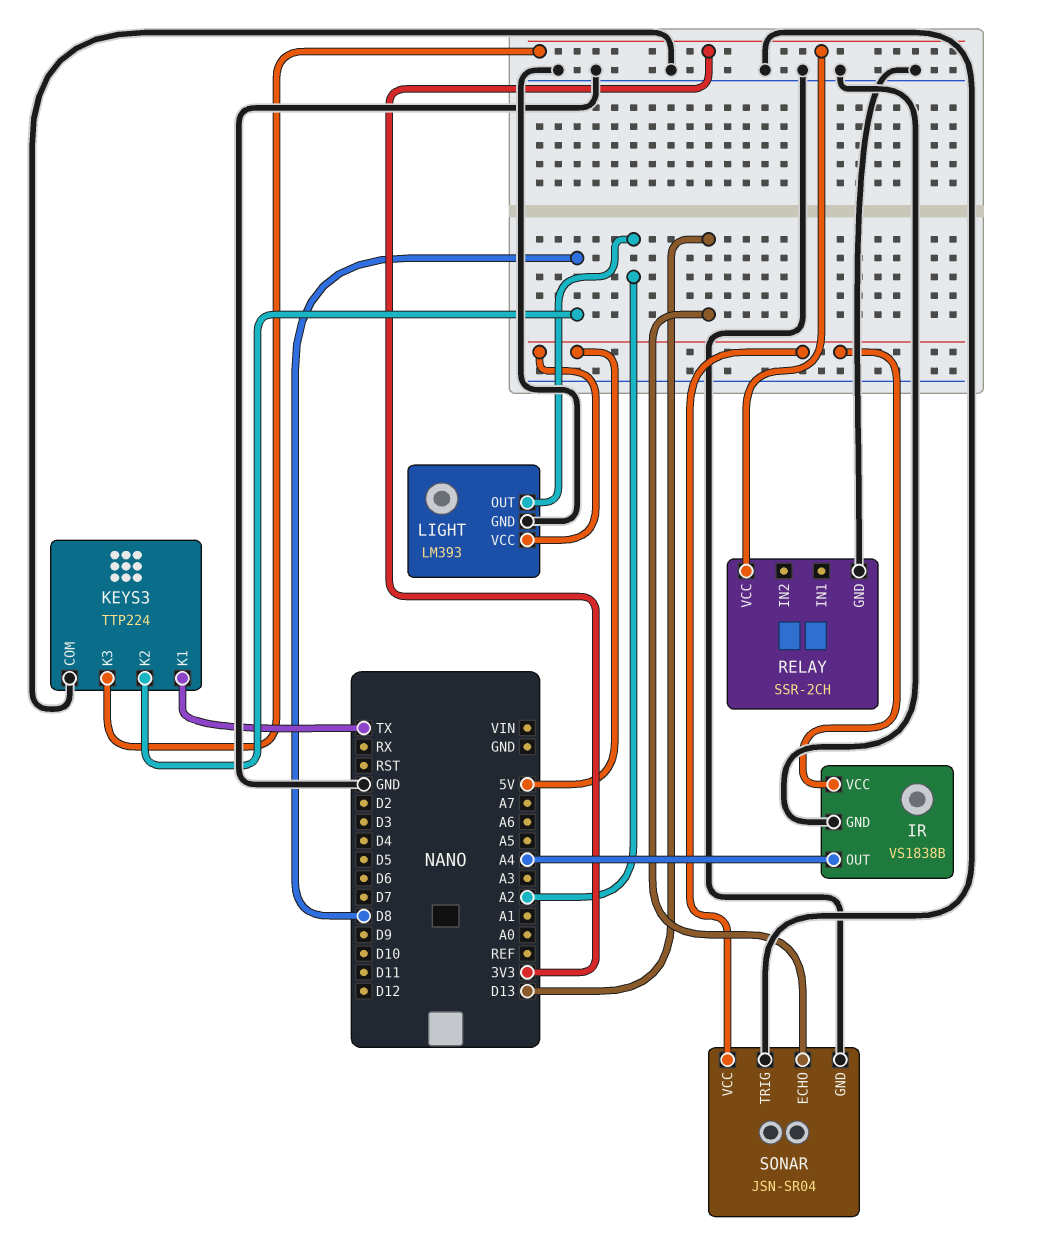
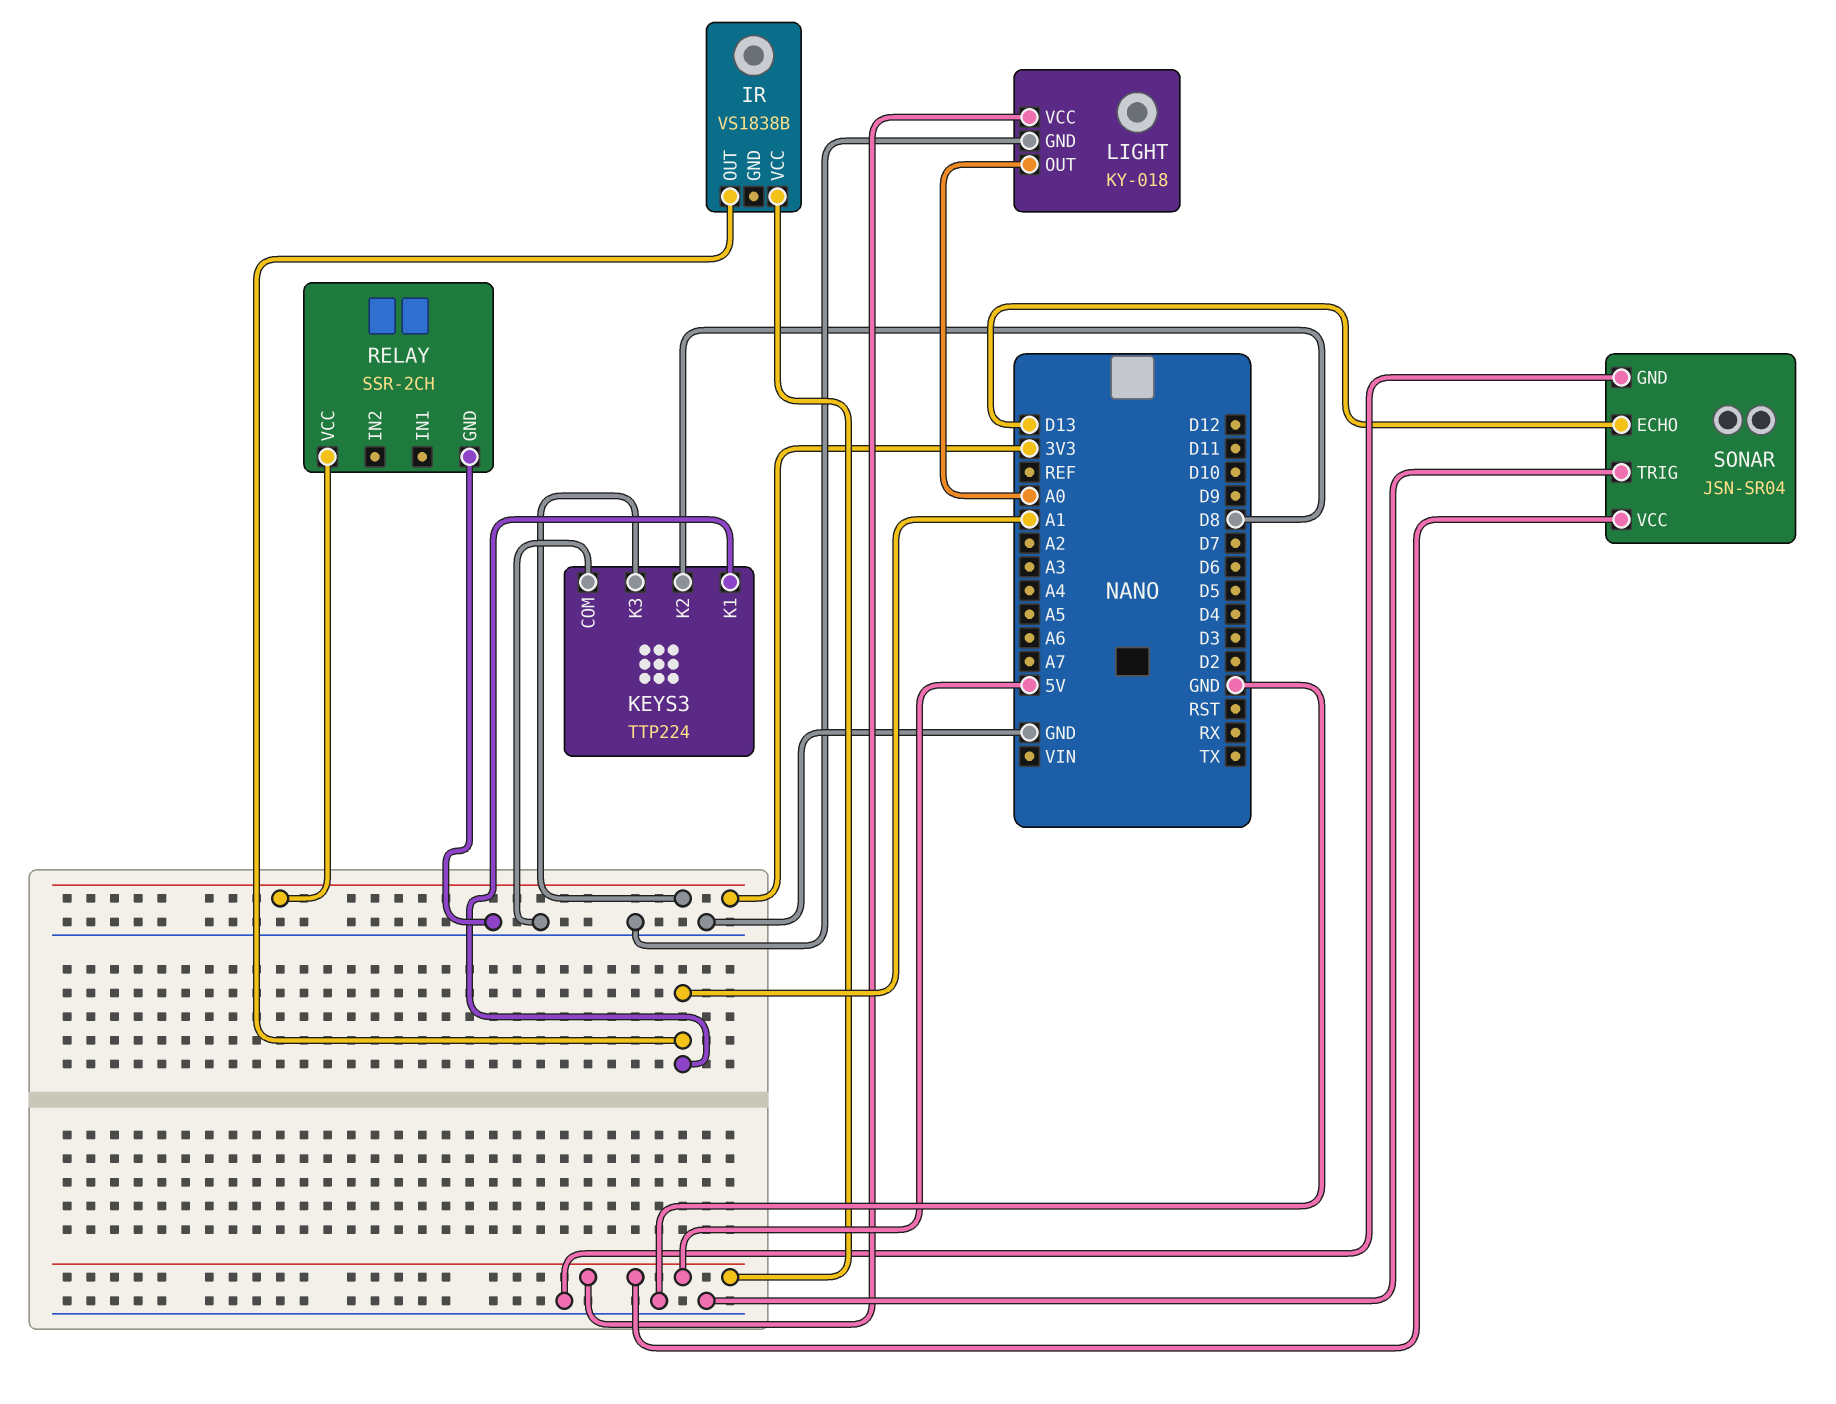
IR pin GND: GND -> none
IR pin OUT: A4 -> A1
KEYS3 pin K1: TX -> A1
LIGHT: LM393 -> KY-018
LIGHT pin OUT: A2 -> A0

